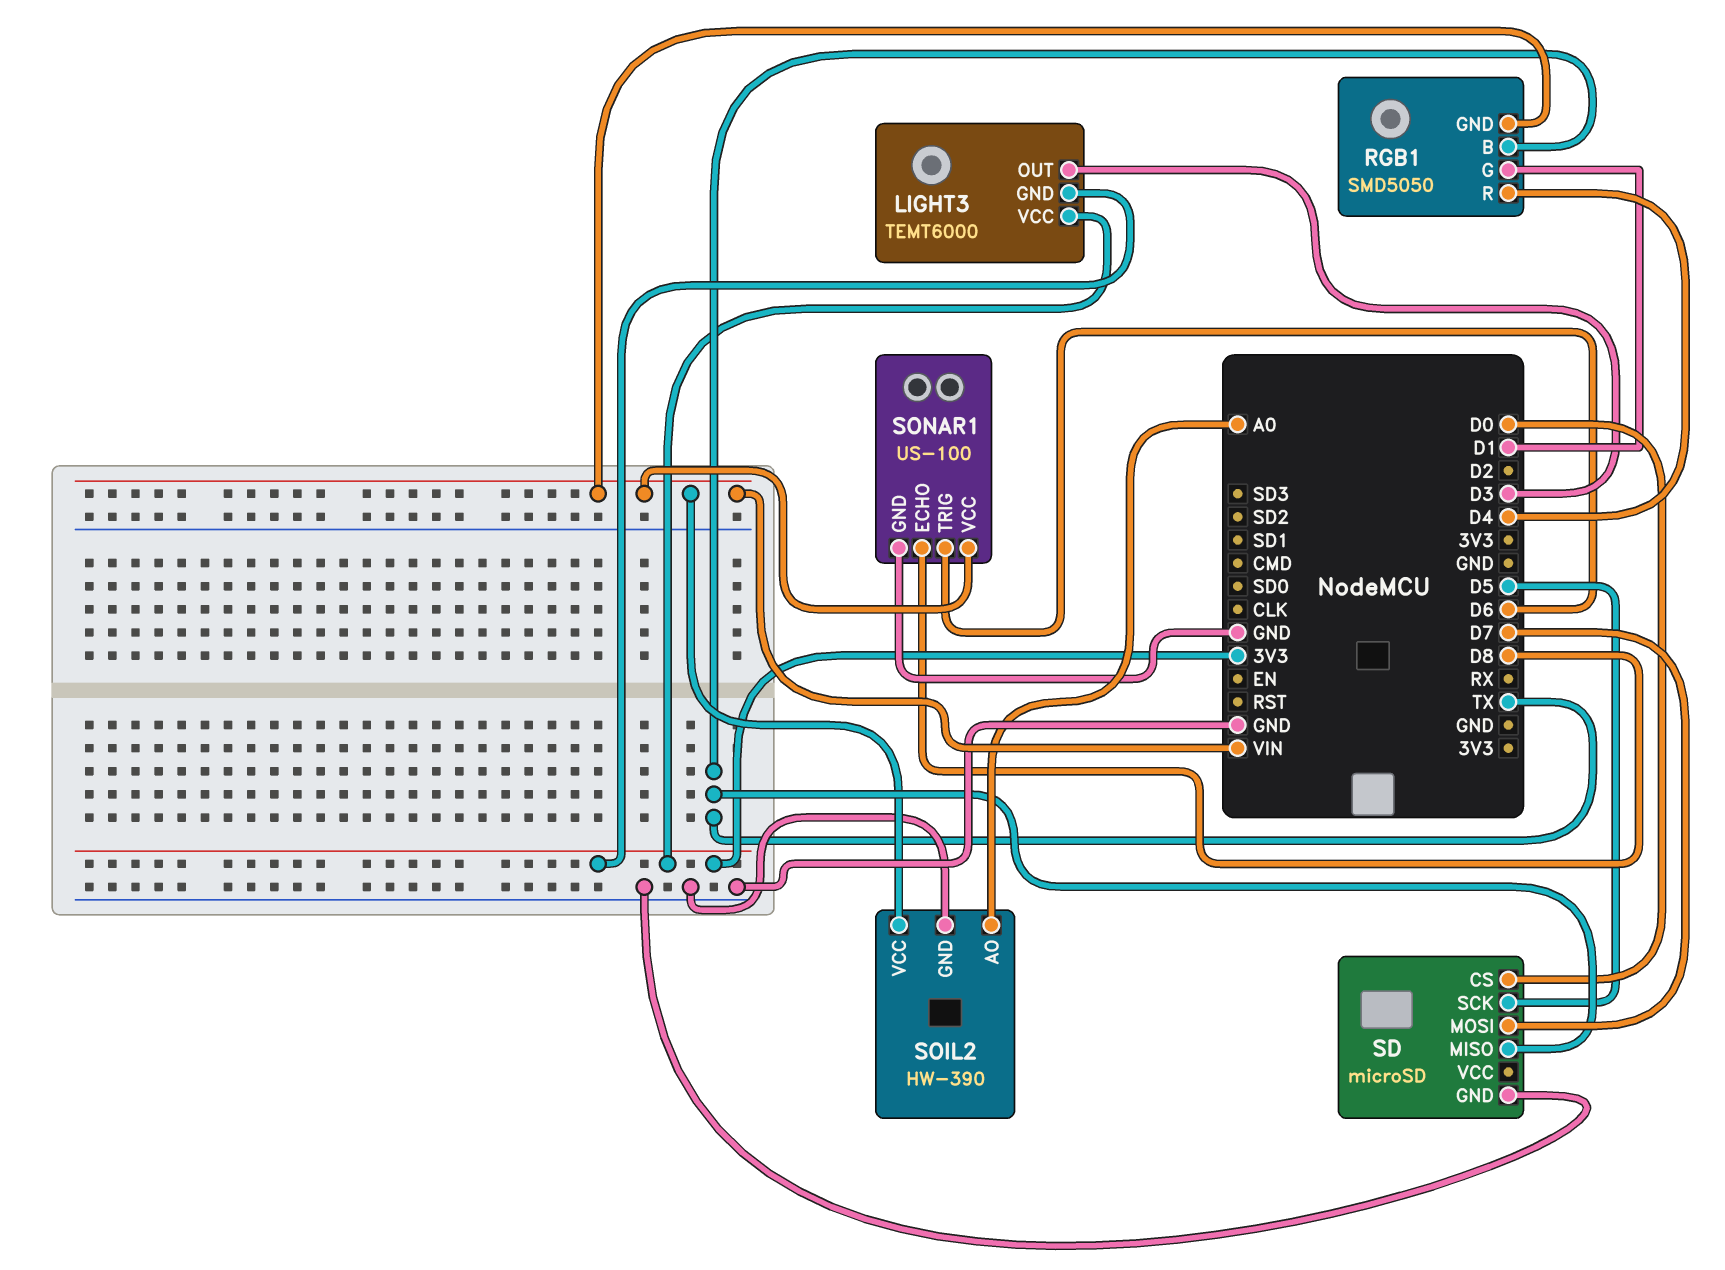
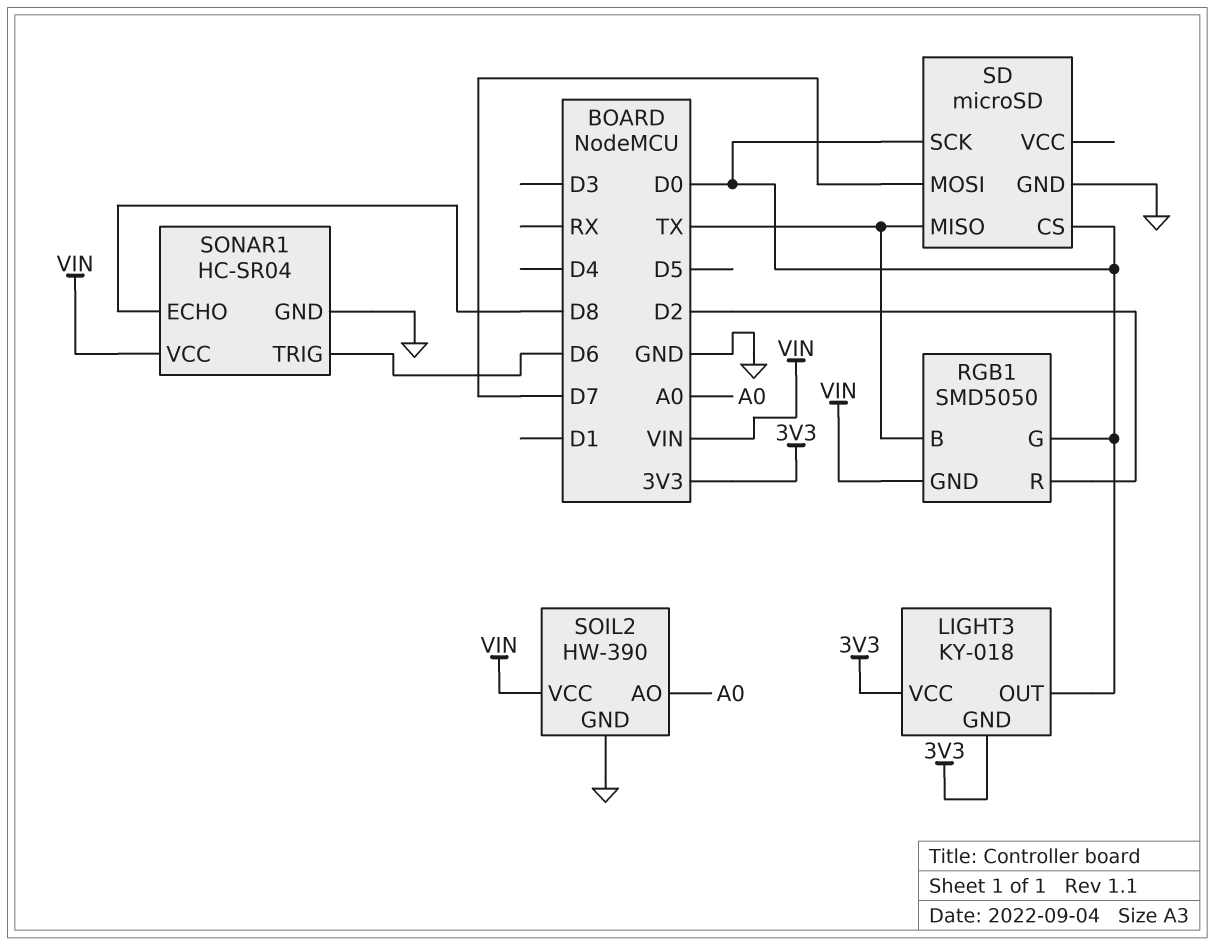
LIGHT3: TEMT6000 -> KY-018
LIGHT3 pin OUT: D3 -> D0
RGB1 pin G: D1 -> D0
RGB1 pin R: D4 -> D2
SD pin SCK: D5 -> D0
SONAR1: US-100 -> HC-SR04

